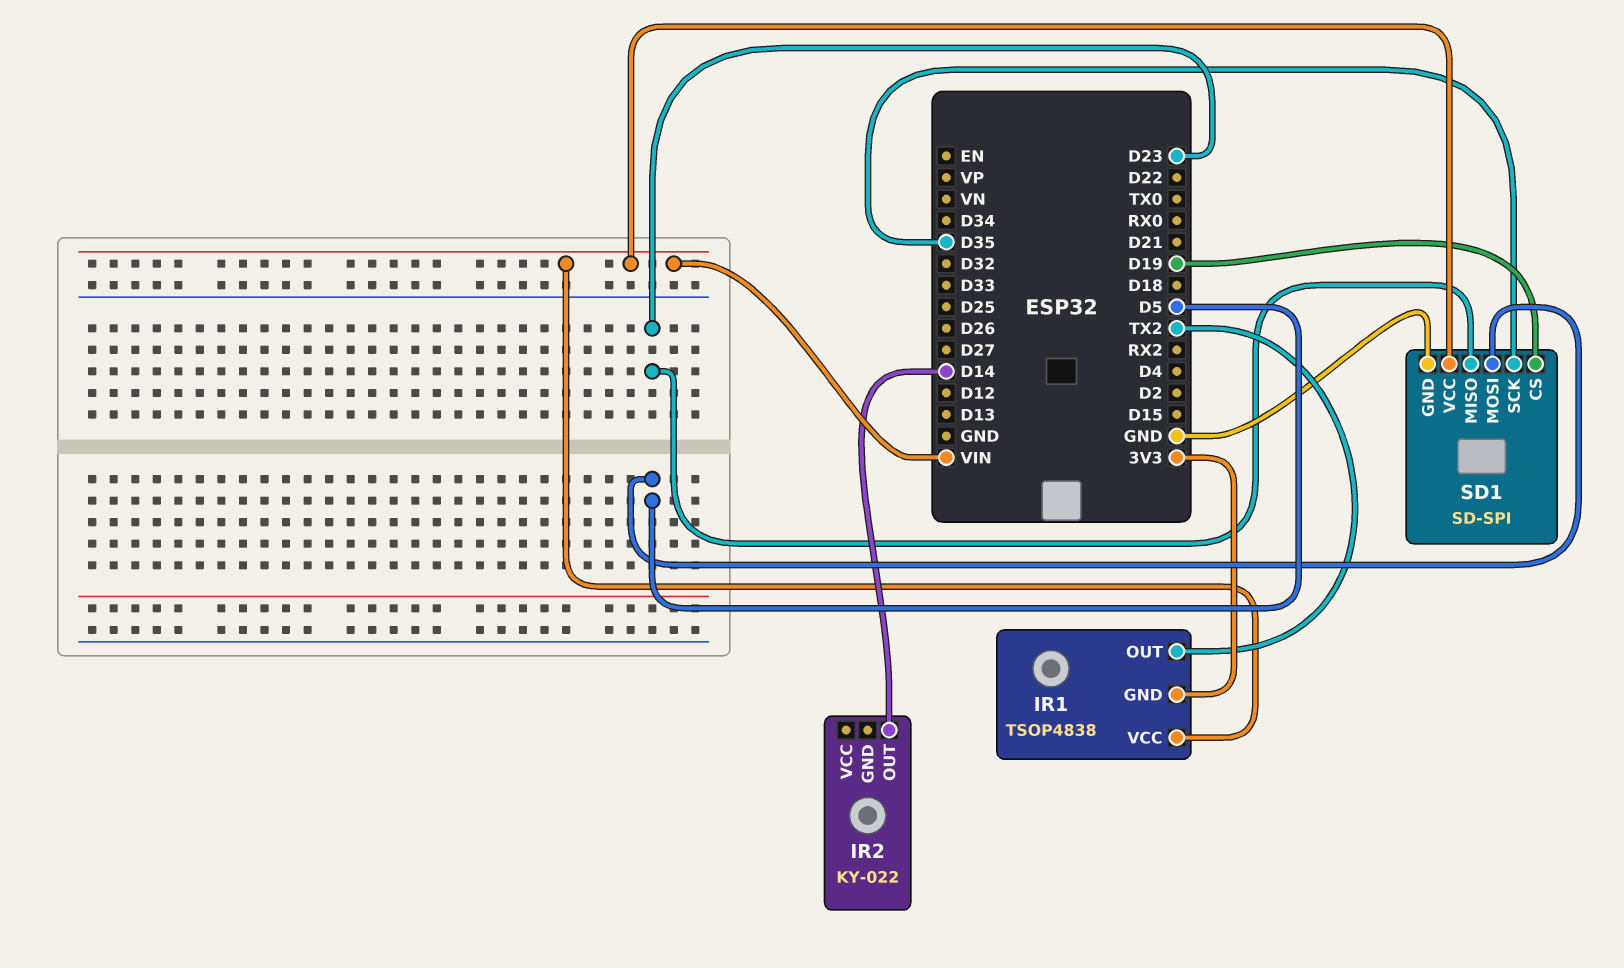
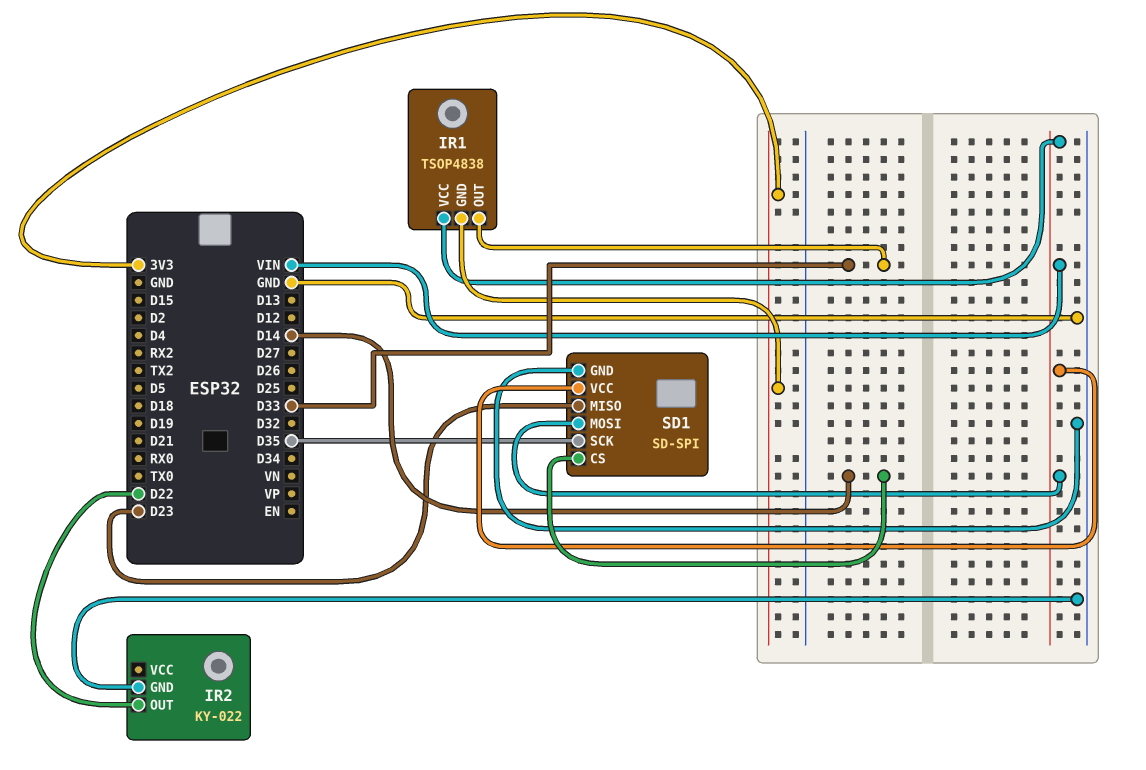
IR1 pin OUT: TX2 -> D33
IR2 pin GND: none -> GND
IR2 pin OUT: D14 -> D22
SD1 pin CS: D19 -> D14
SD1 pin MOSI: D5 -> VIN

